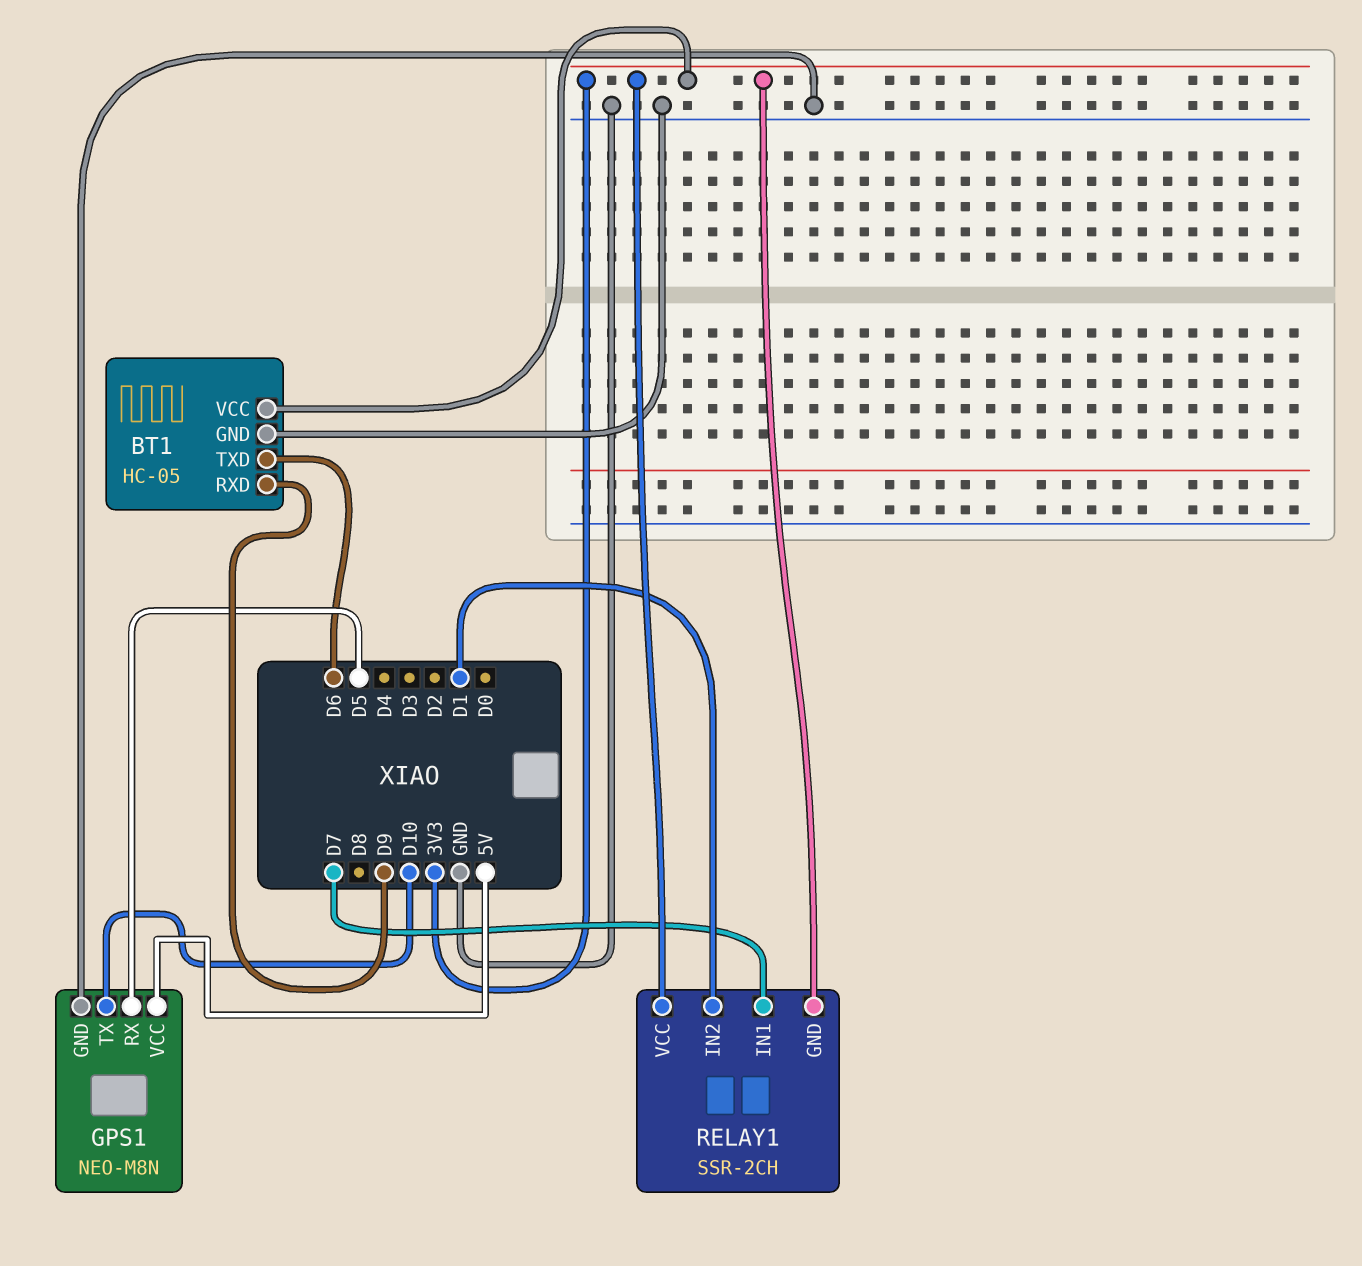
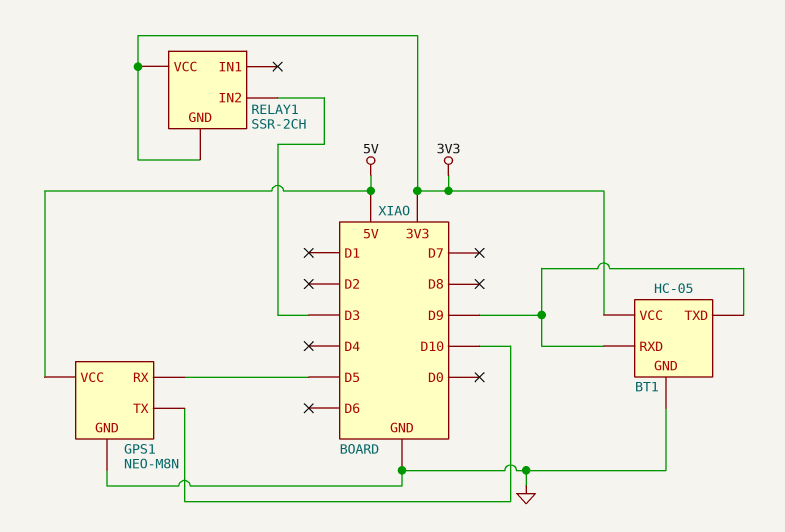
BT1 pin TXD: D6 -> D9
RELAY1 pin IN1: D7 -> none
RELAY1 pin IN2: D1 -> D3

